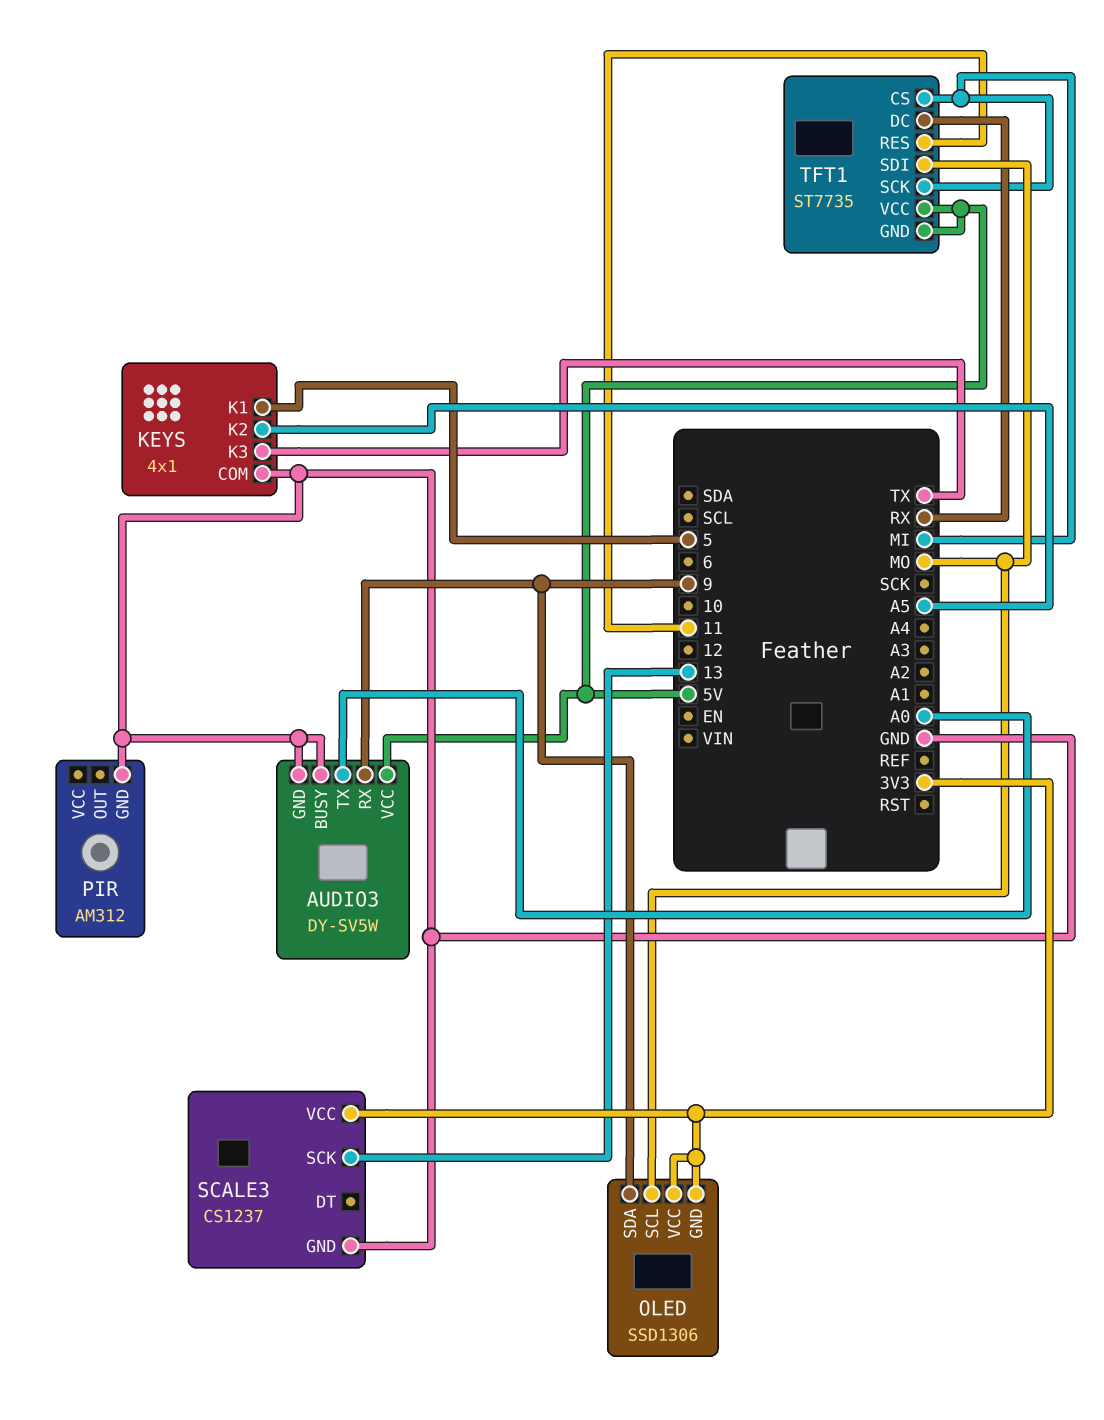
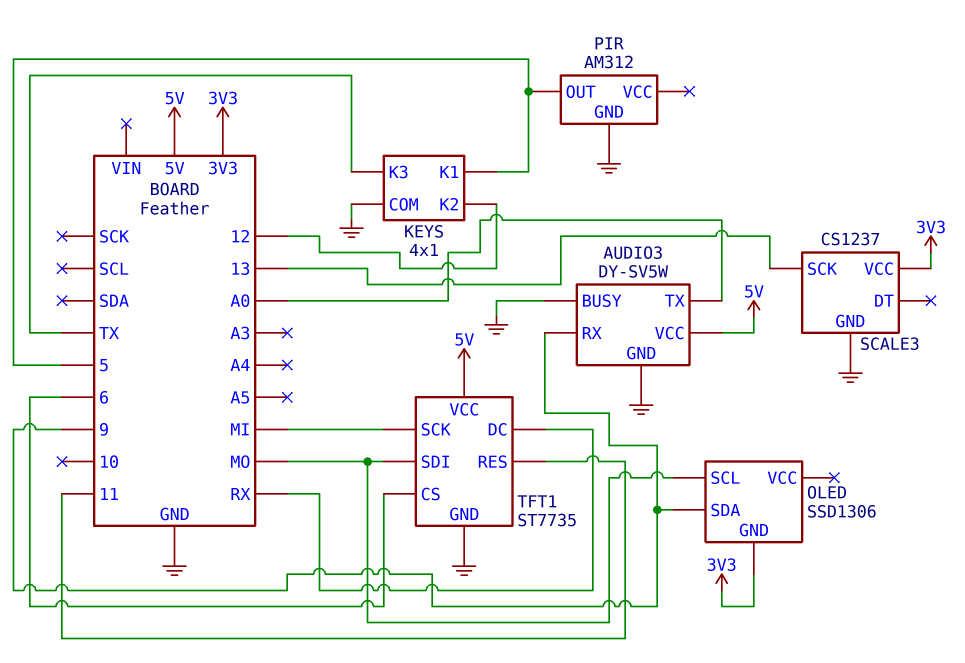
KEYS pin K2: A5 -> 12
OLED pin VCC: 3V3 -> none
PIR pin OUT: none -> 5
TFT1 pin CS: MI -> 6
TFT1 pin GND: 5V -> GND

